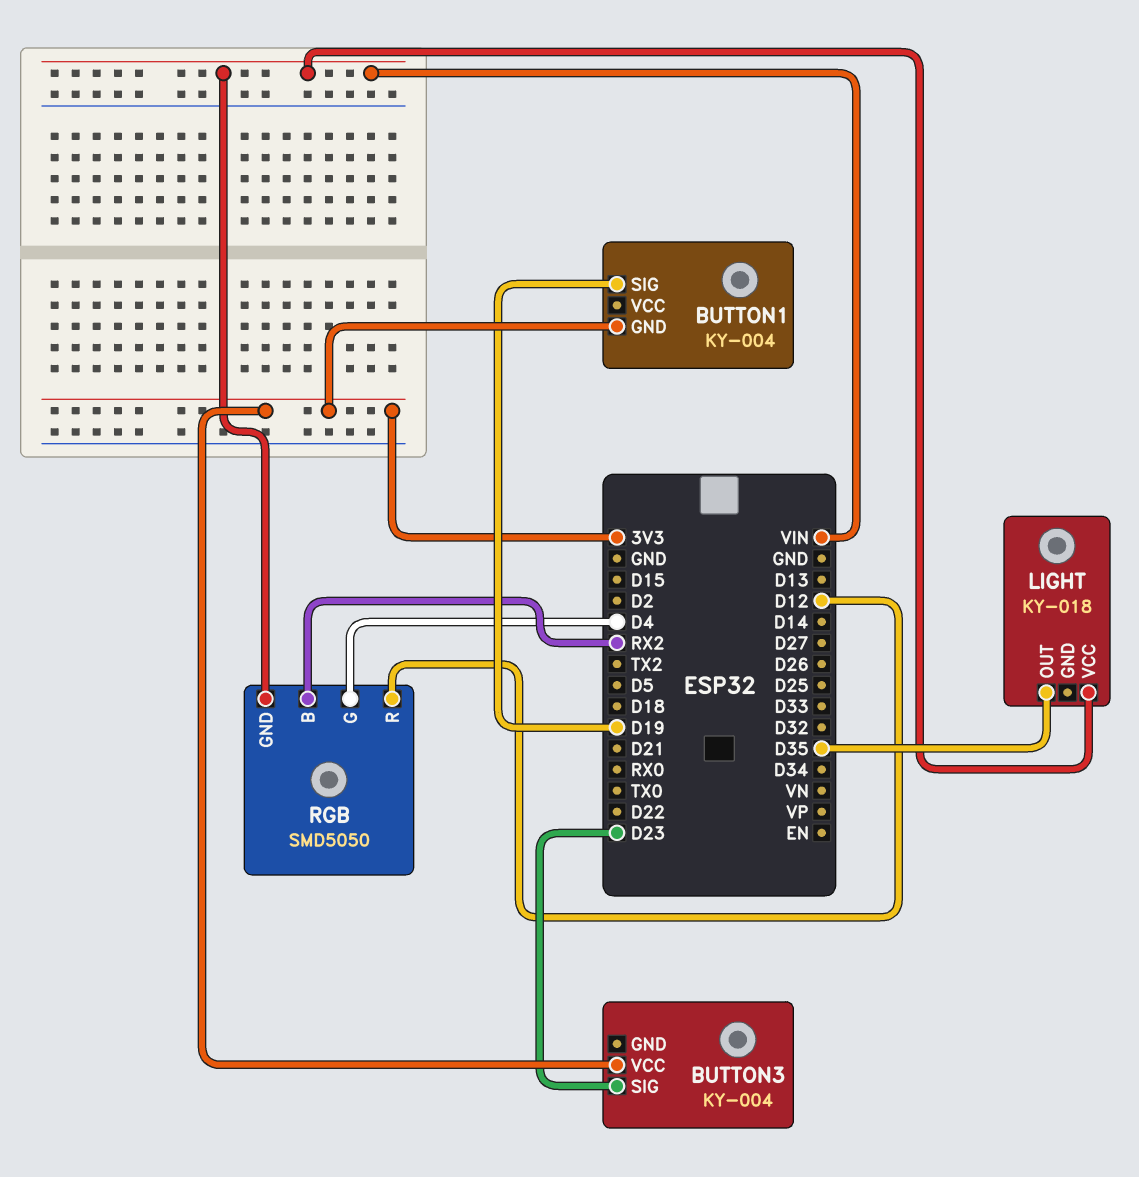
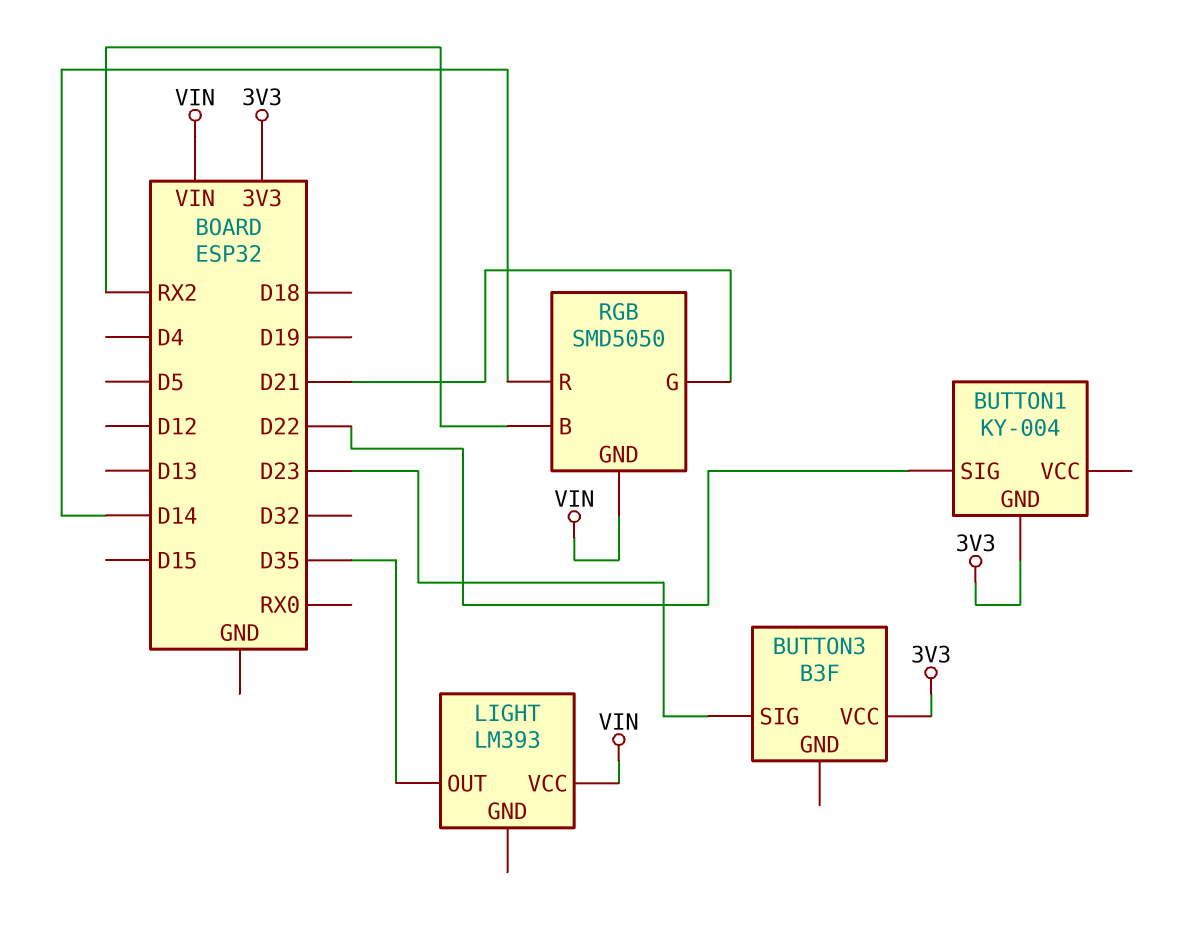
BUTTON1 pin SIG: D19 -> D22
BUTTON3: KY-004 -> B3F
LIGHT: KY-018 -> LM393
RGB pin G: D4 -> D21
RGB pin R: D12 -> D14

